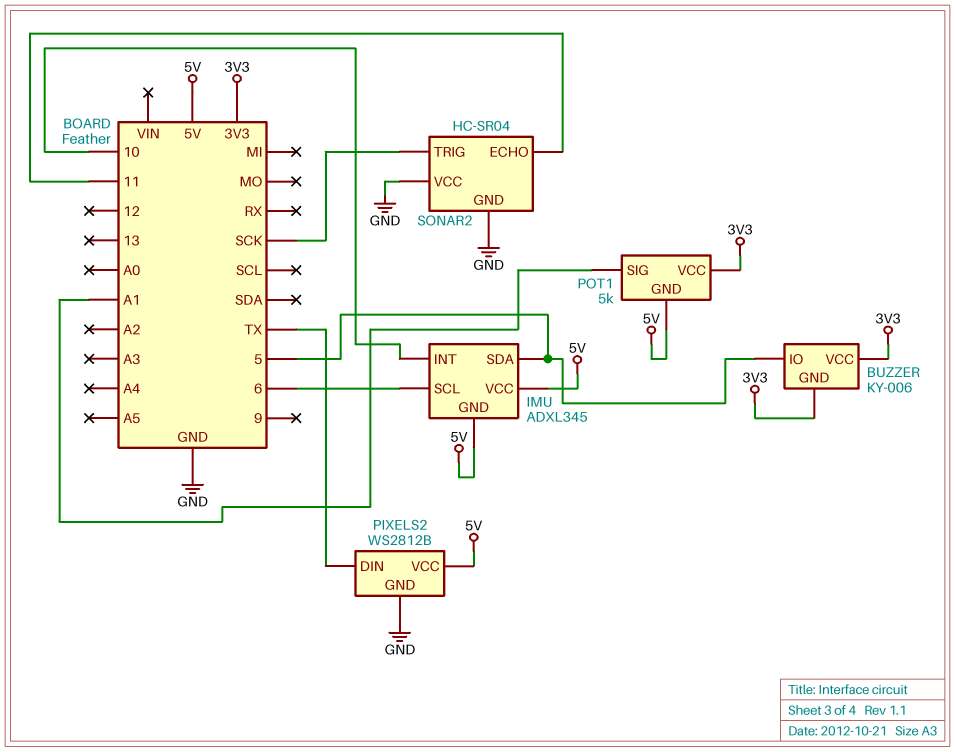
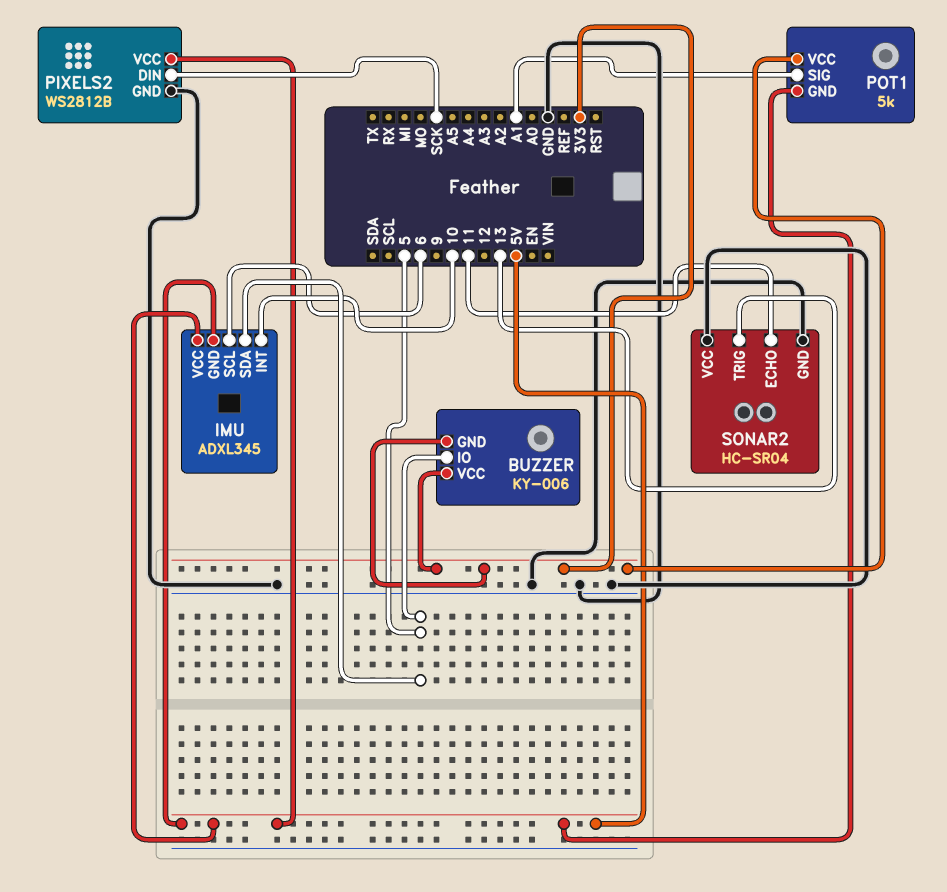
PIXELS2 pin DIN: TX -> SCK
SONAR2 pin TRIG: SCK -> 13

